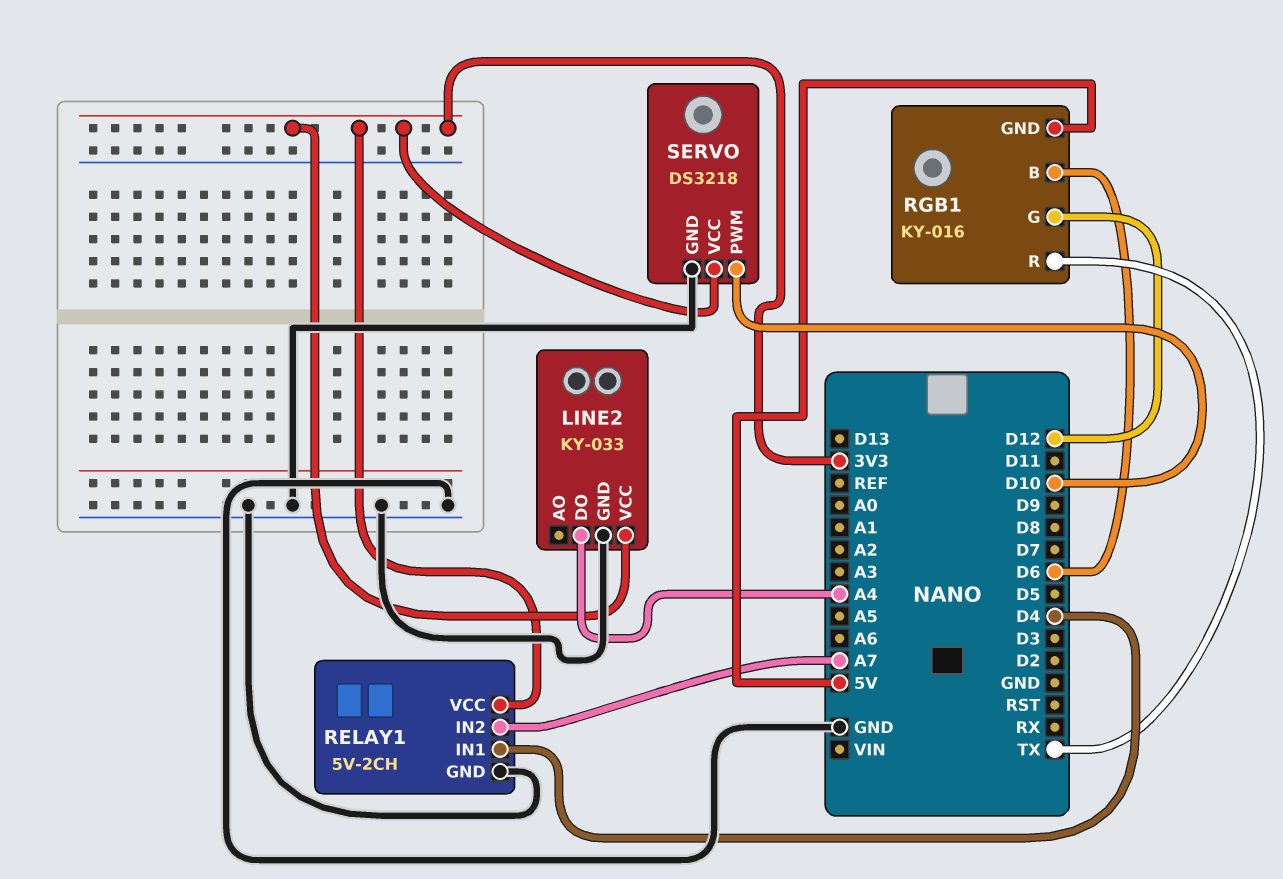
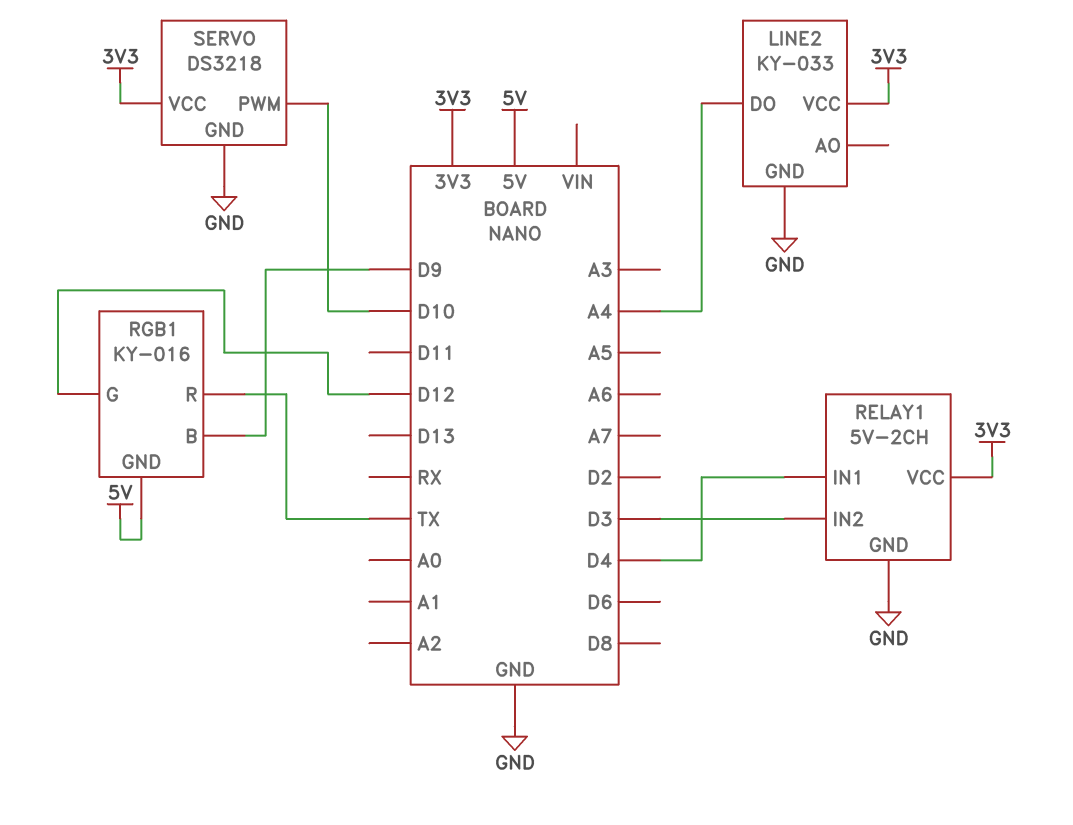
RELAY1 pin IN2: A7 -> D3
RGB1 pin B: D6 -> D9

